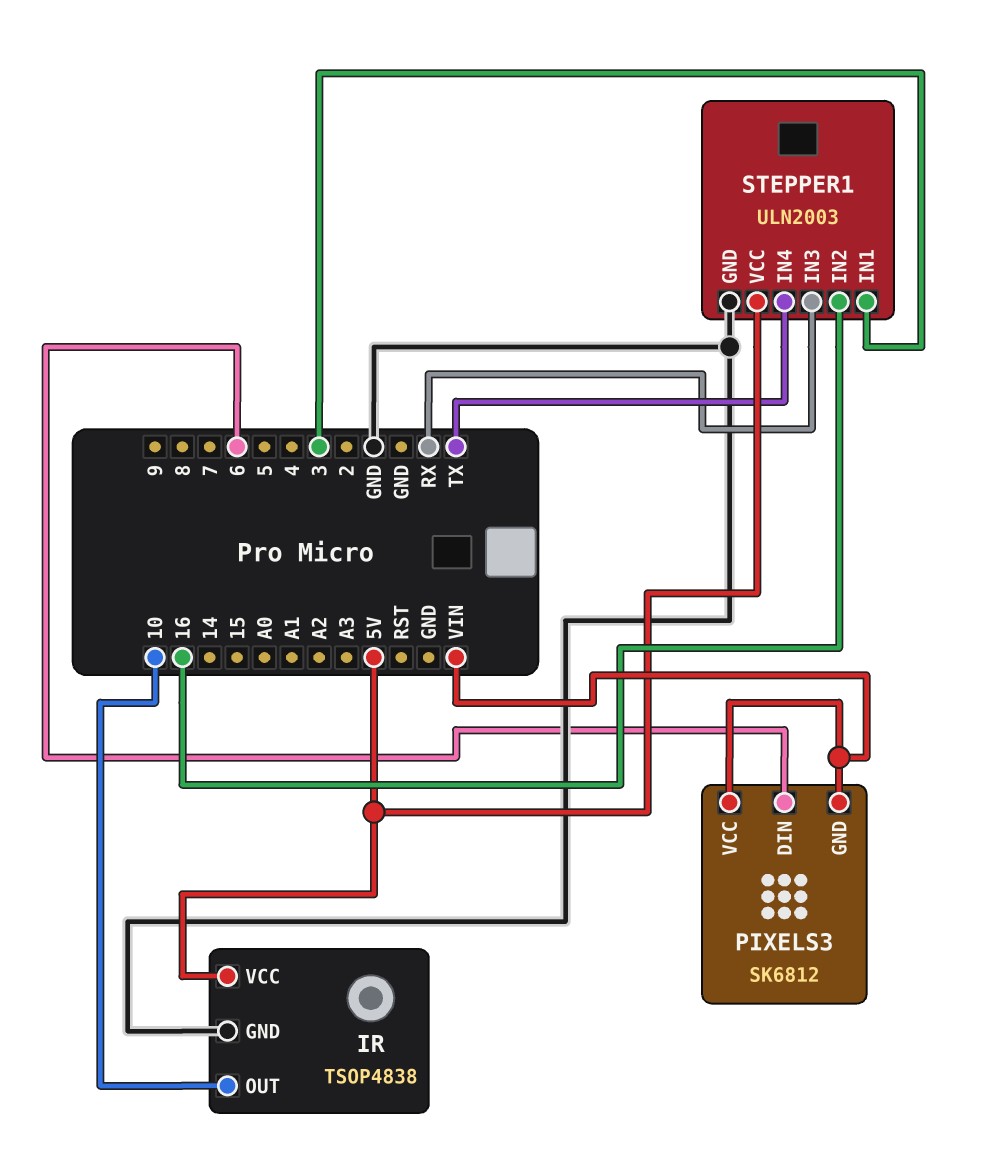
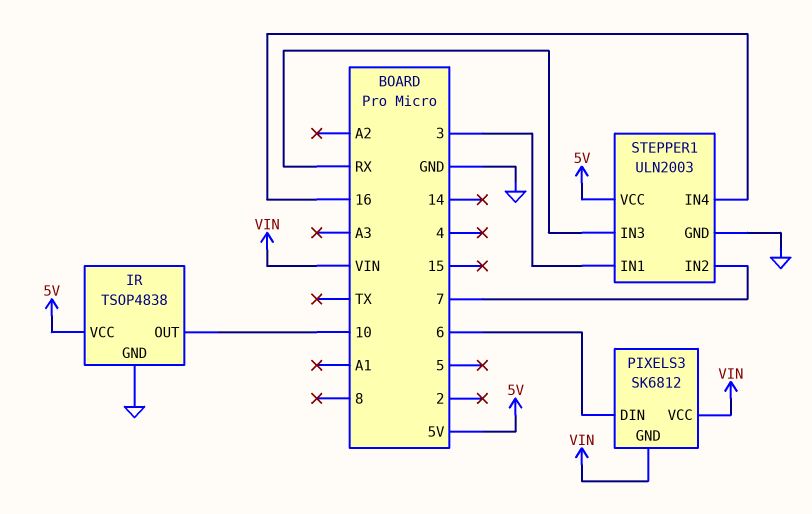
STEPPER1 pin IN2: 16 -> 7
STEPPER1 pin IN4: TX -> 16

